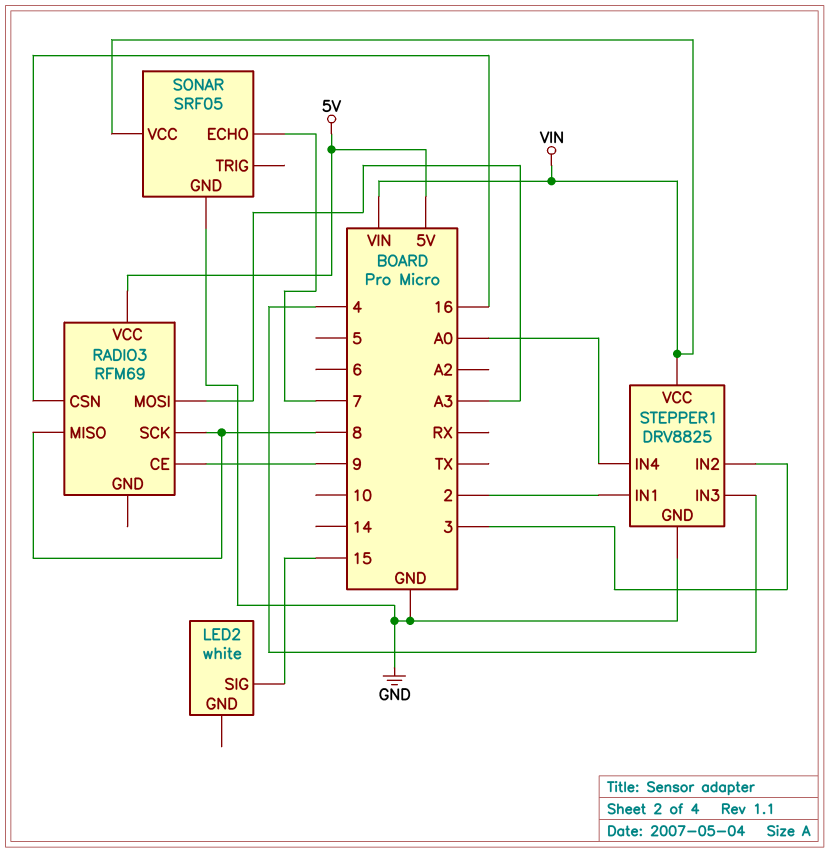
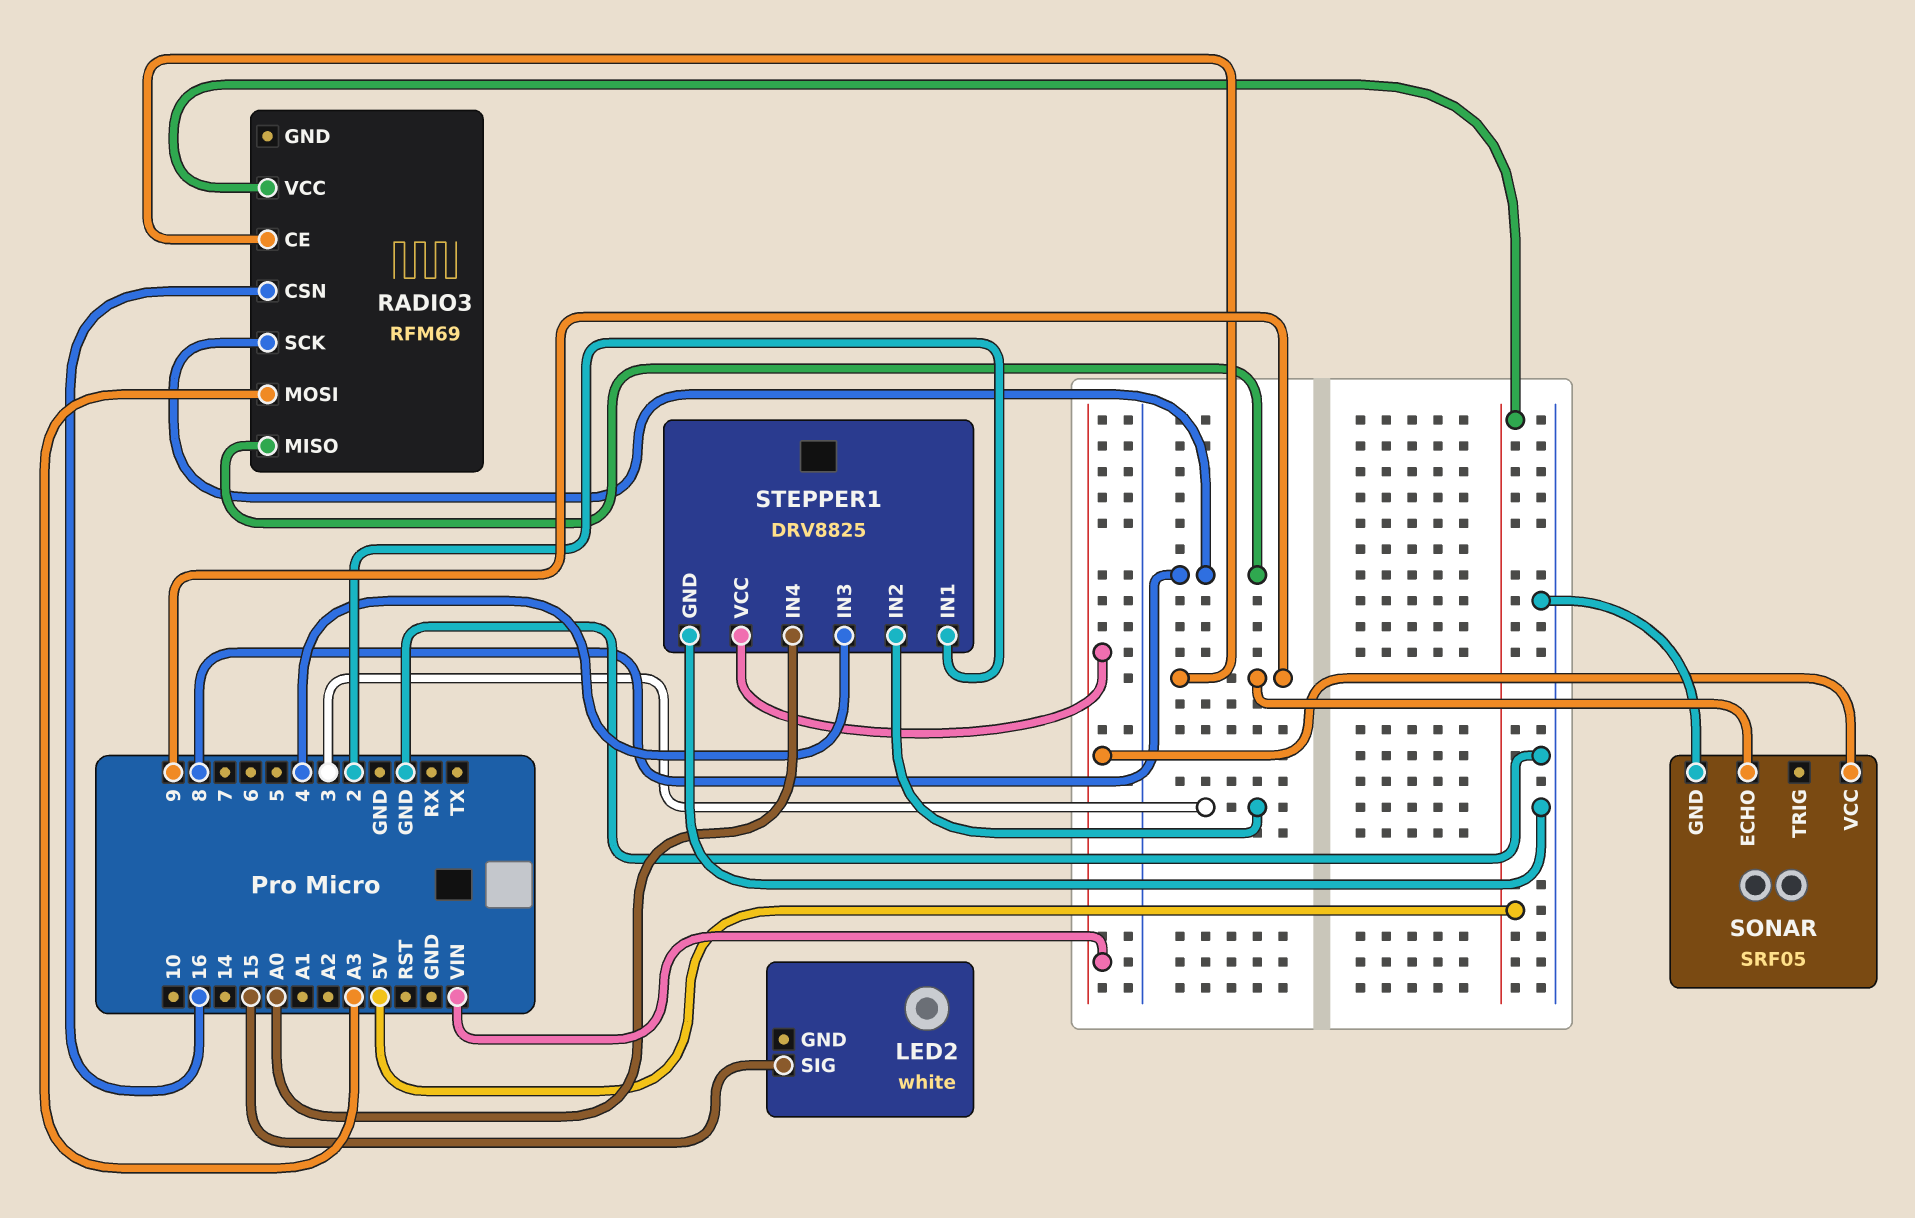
SONAR pin ECHO: 7 -> 9

